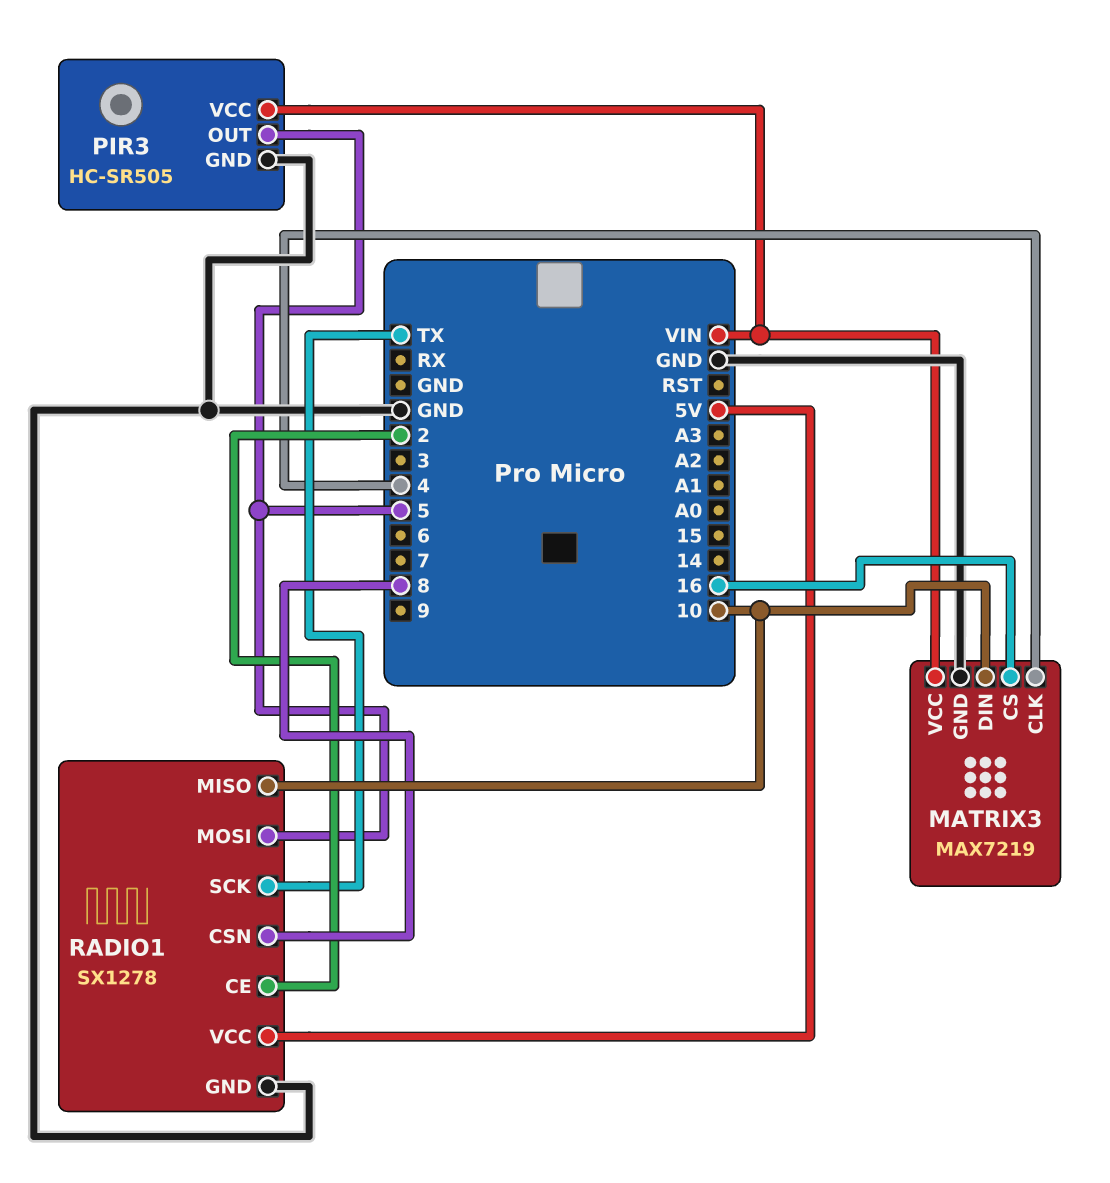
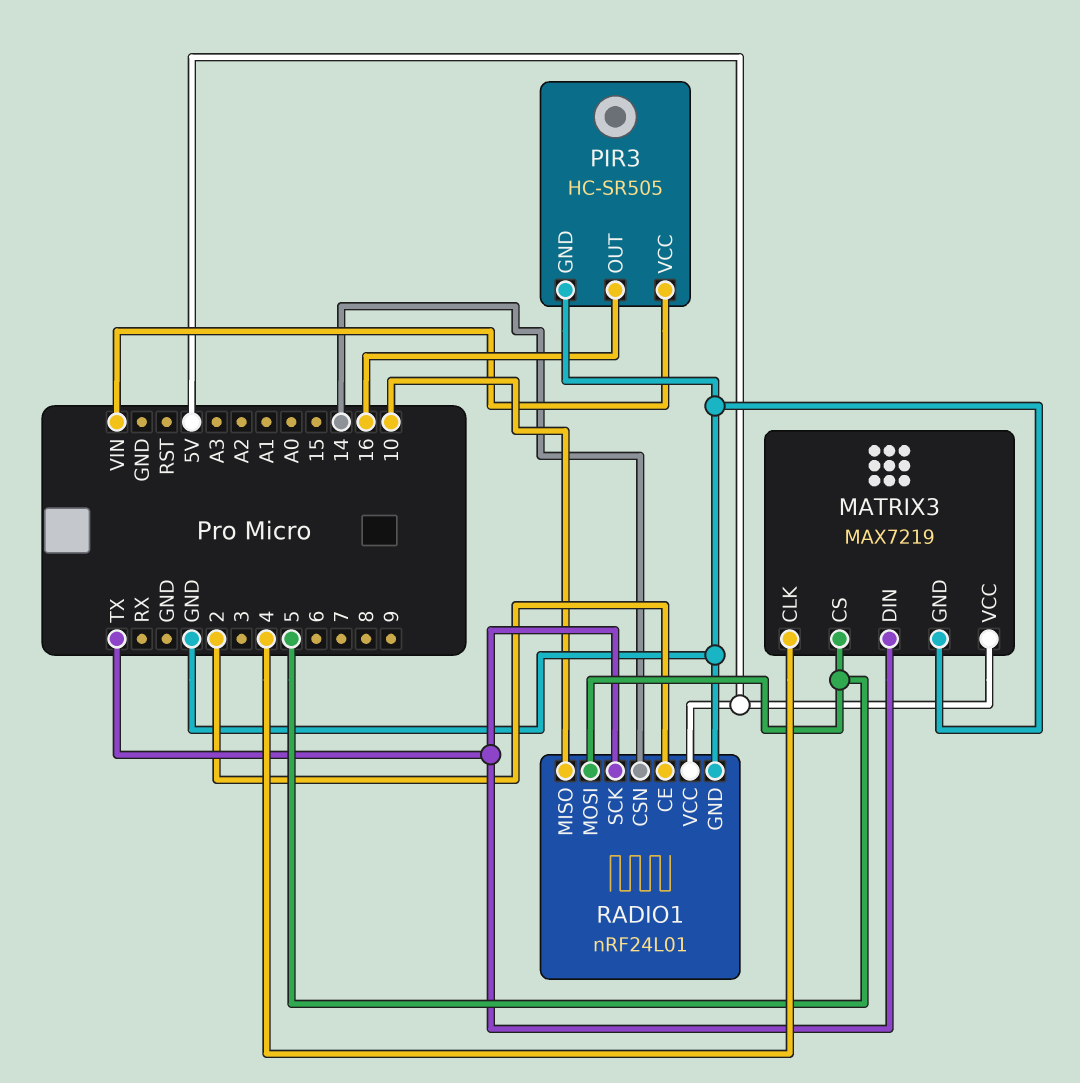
MATRIX3 pin CS: 16 -> 5
MATRIX3 pin DIN: 10 -> TX
MATRIX3 pin VCC: VIN -> 5V
PIR3 pin OUT: 5 -> 16
RADIO1: SX1278 -> nRF24L01
RADIO1 pin CSN: 8 -> 14

